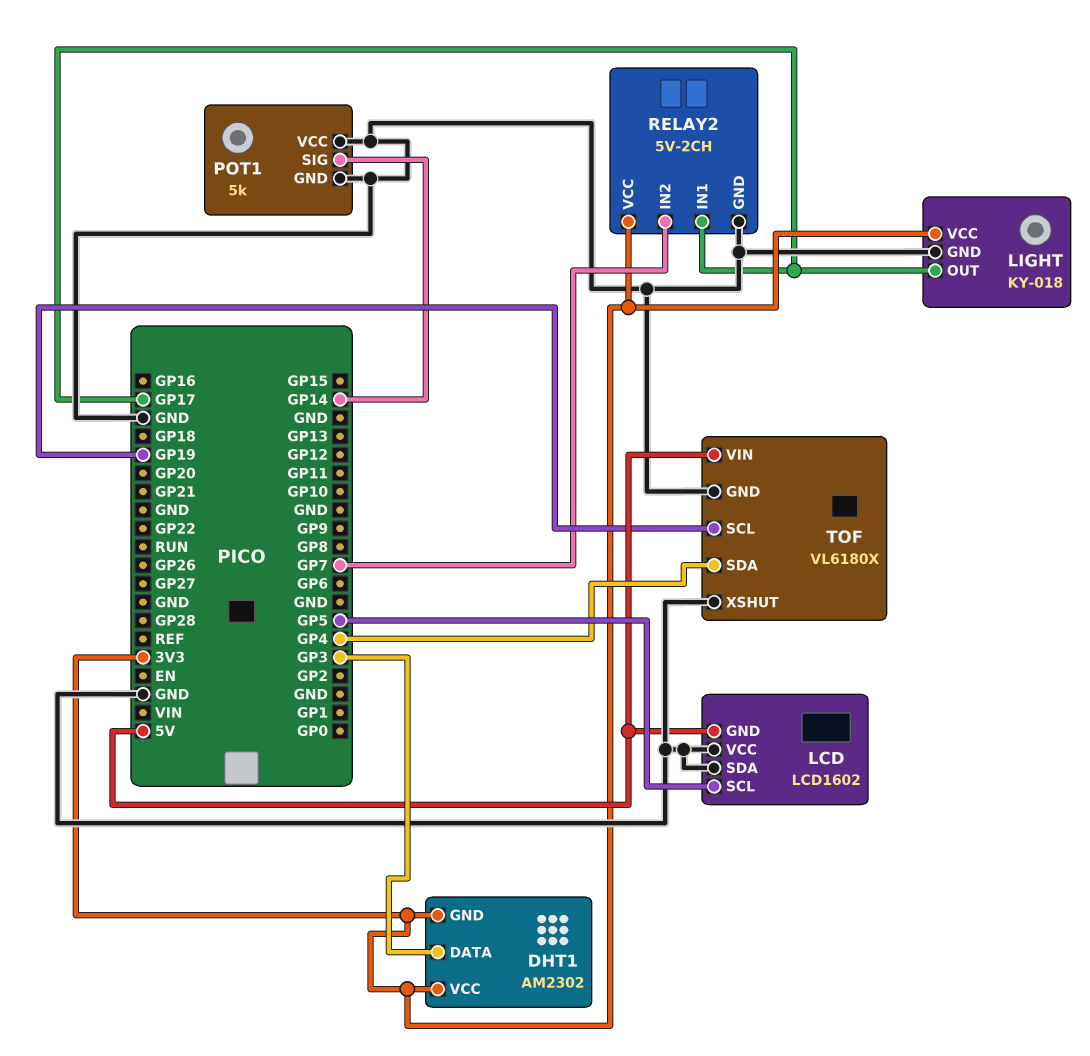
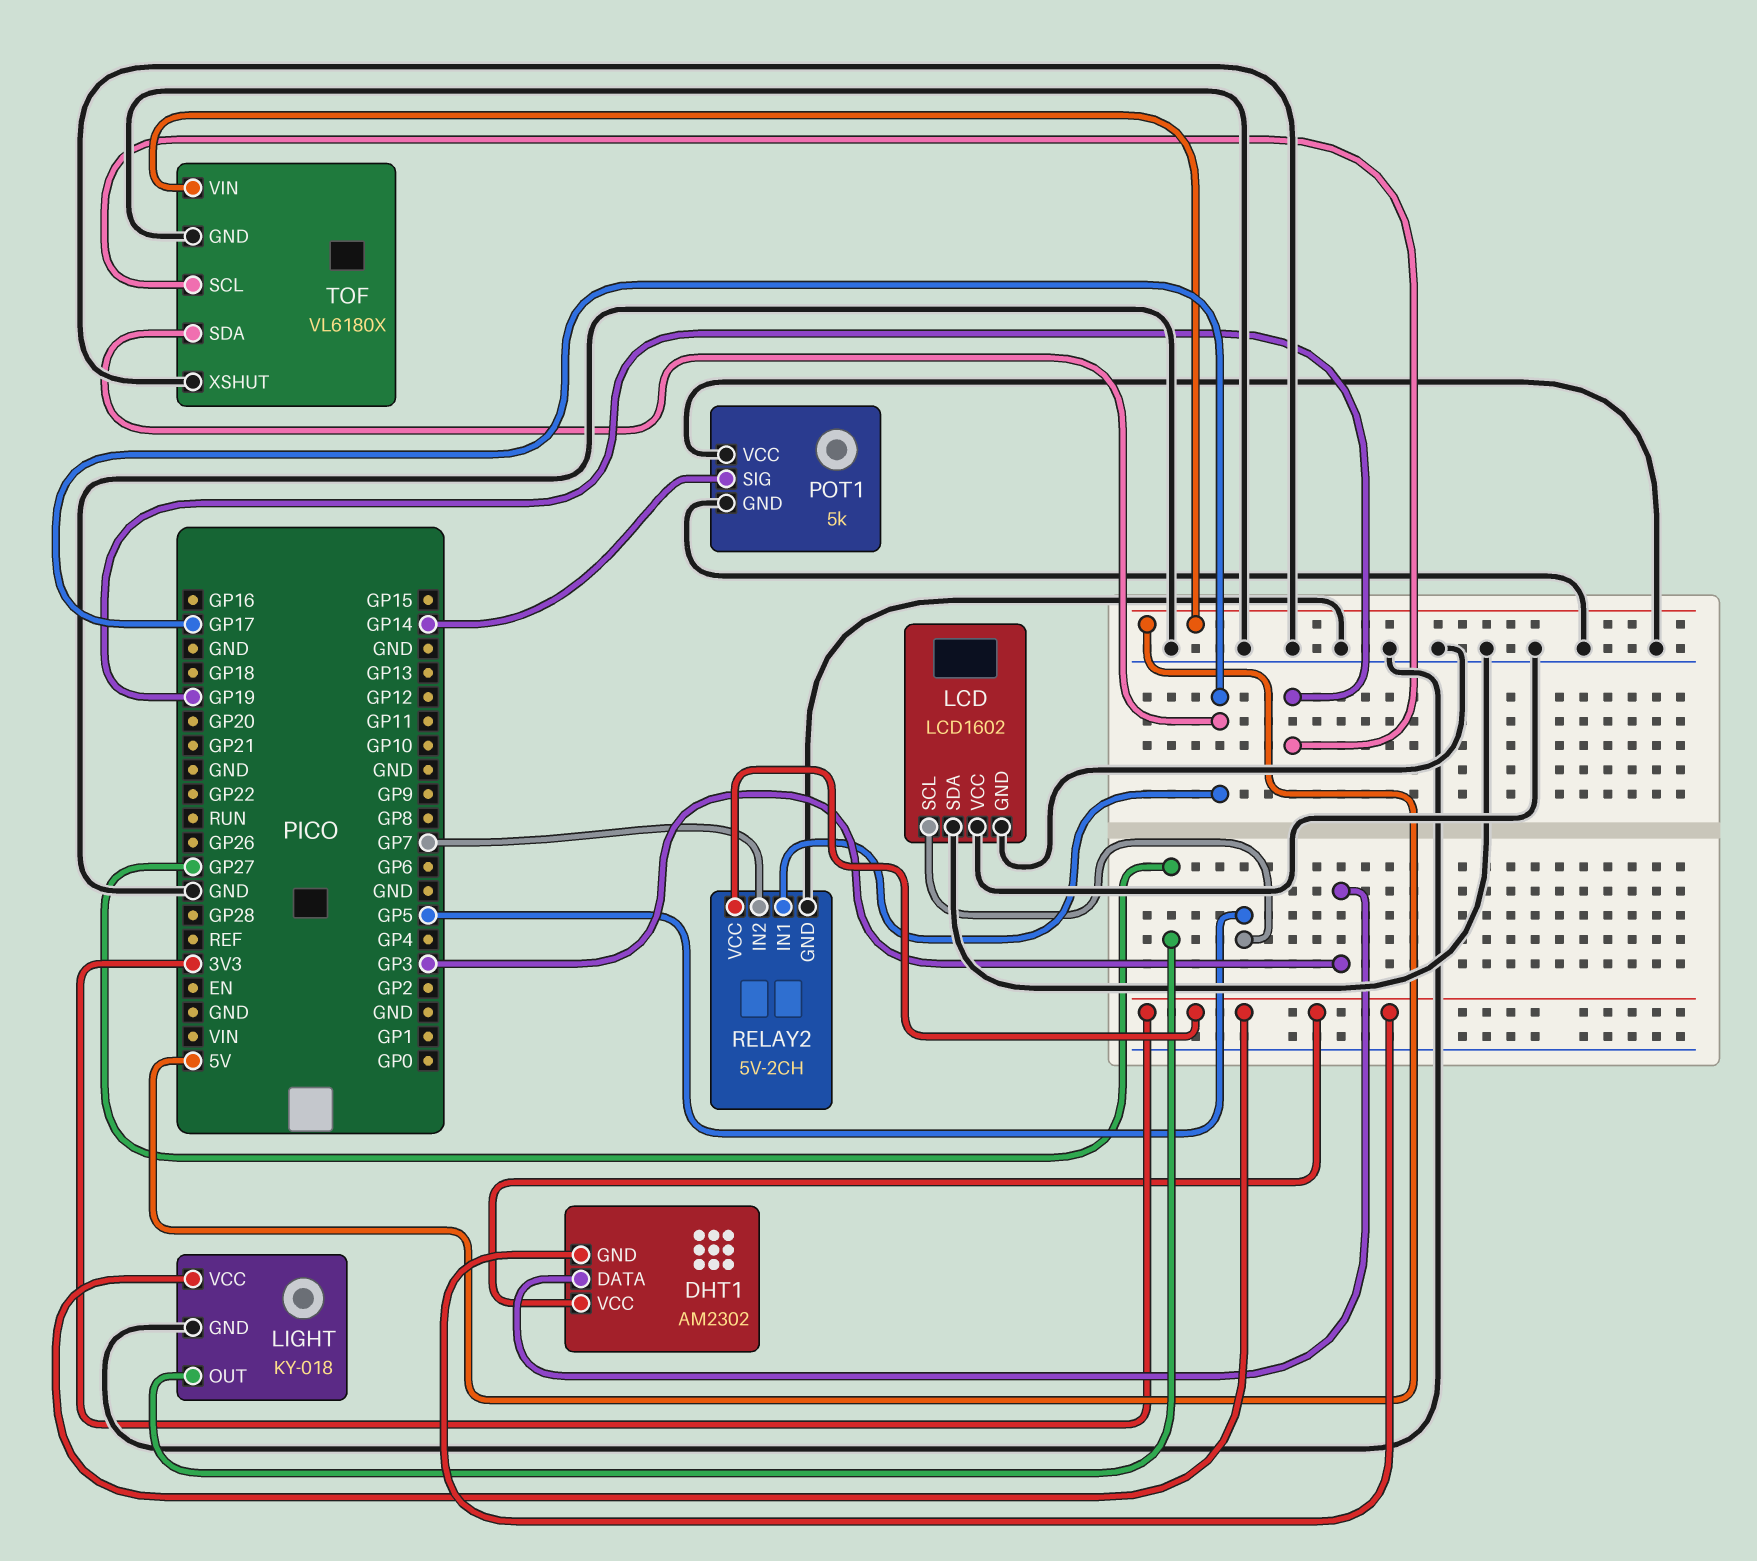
LCD pin GND: 5V -> GND
LIGHT pin OUT: GP17 -> GP27
TOF pin SDA: GP4 -> GP17

